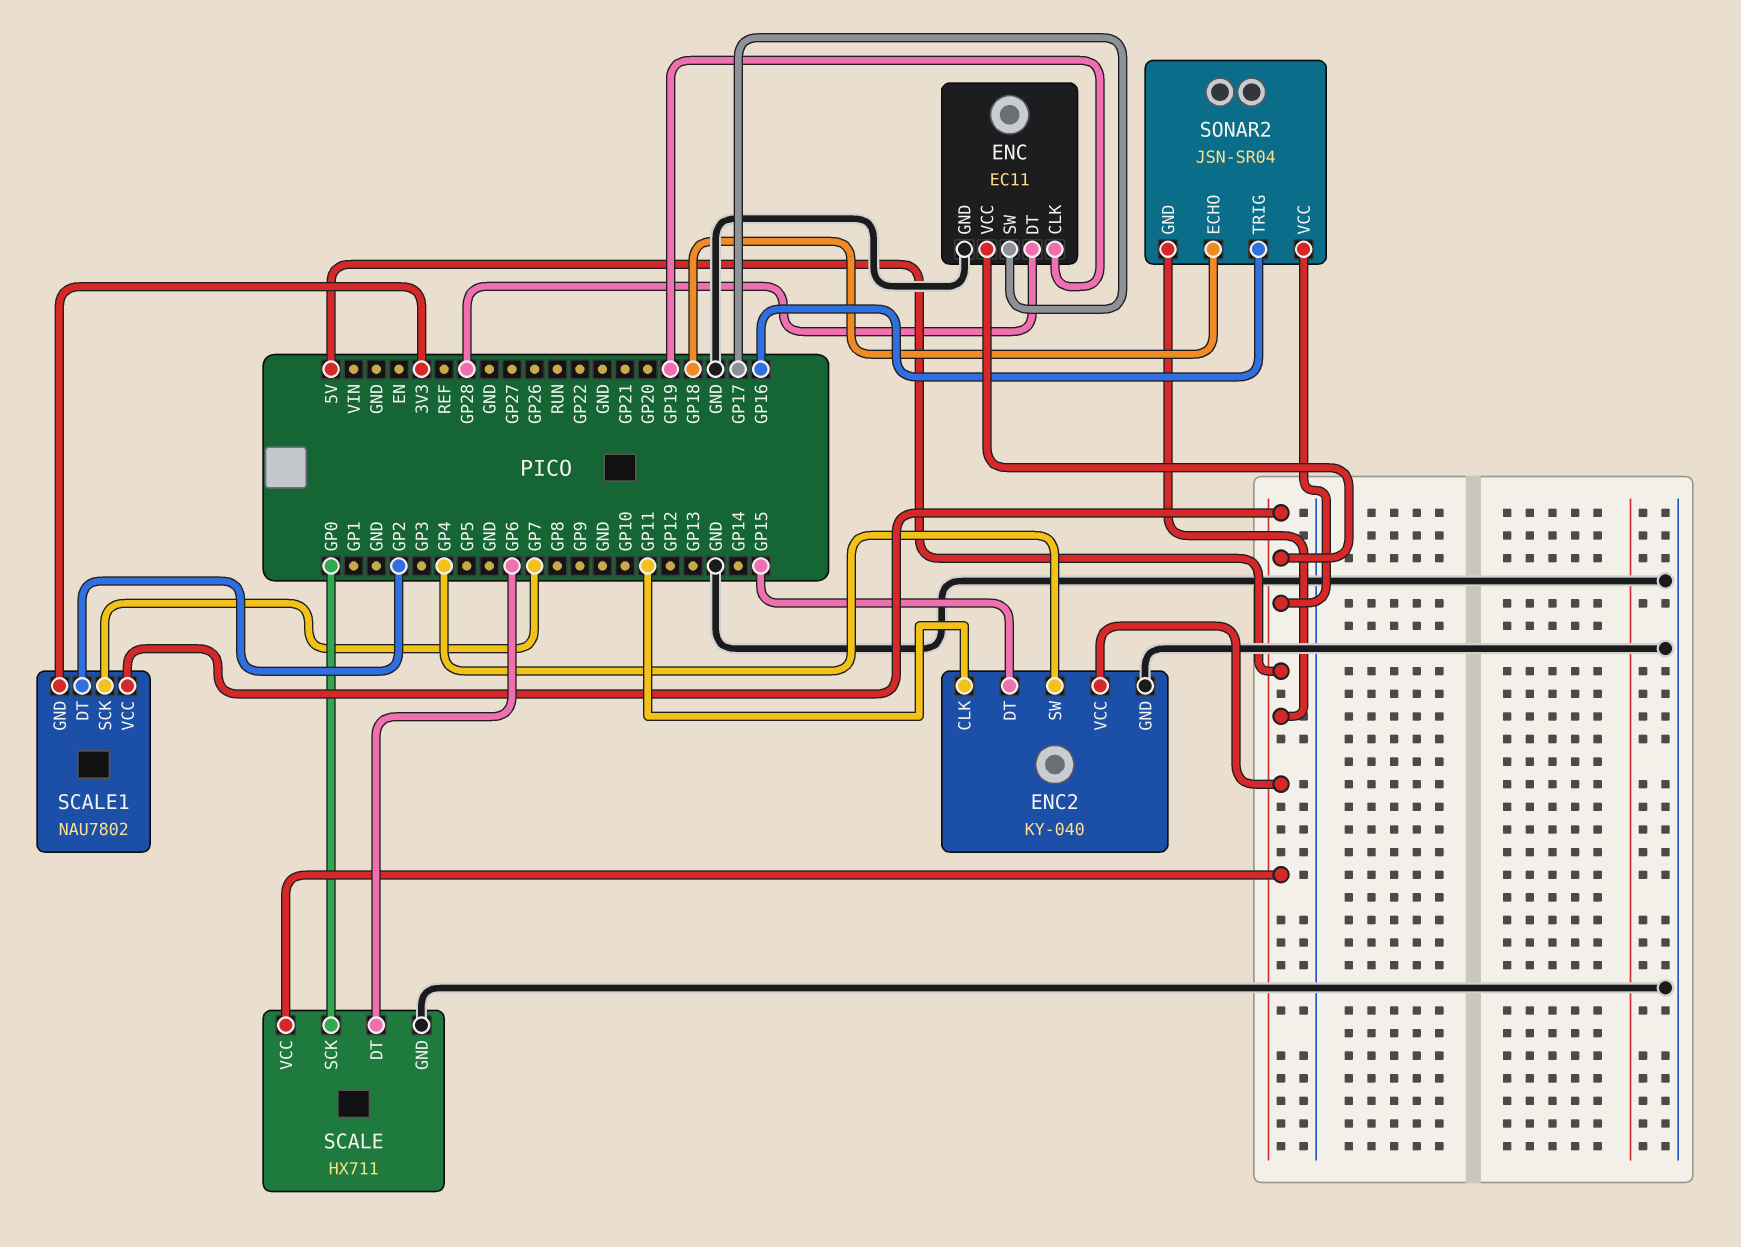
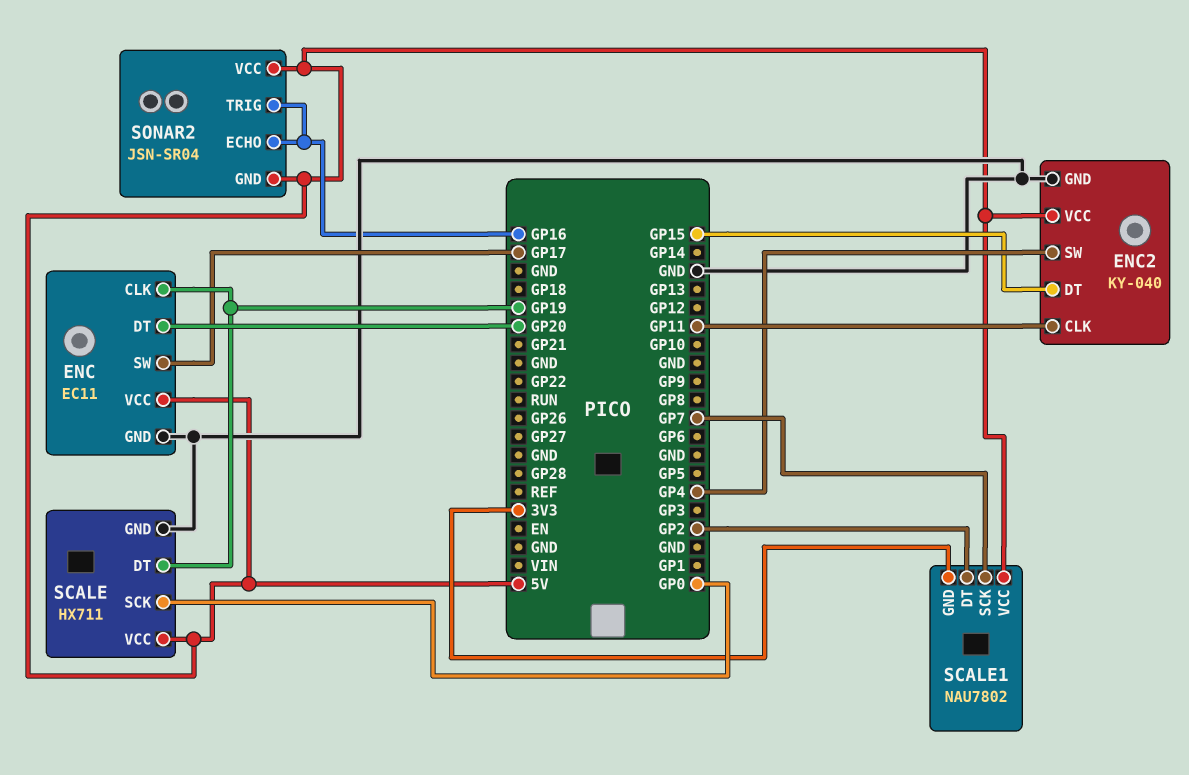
ENC pin DT: GP28 -> GP20
SCALE pin DT: GP6 -> GP19
SONAR2 pin ECHO: GP18 -> GP16

